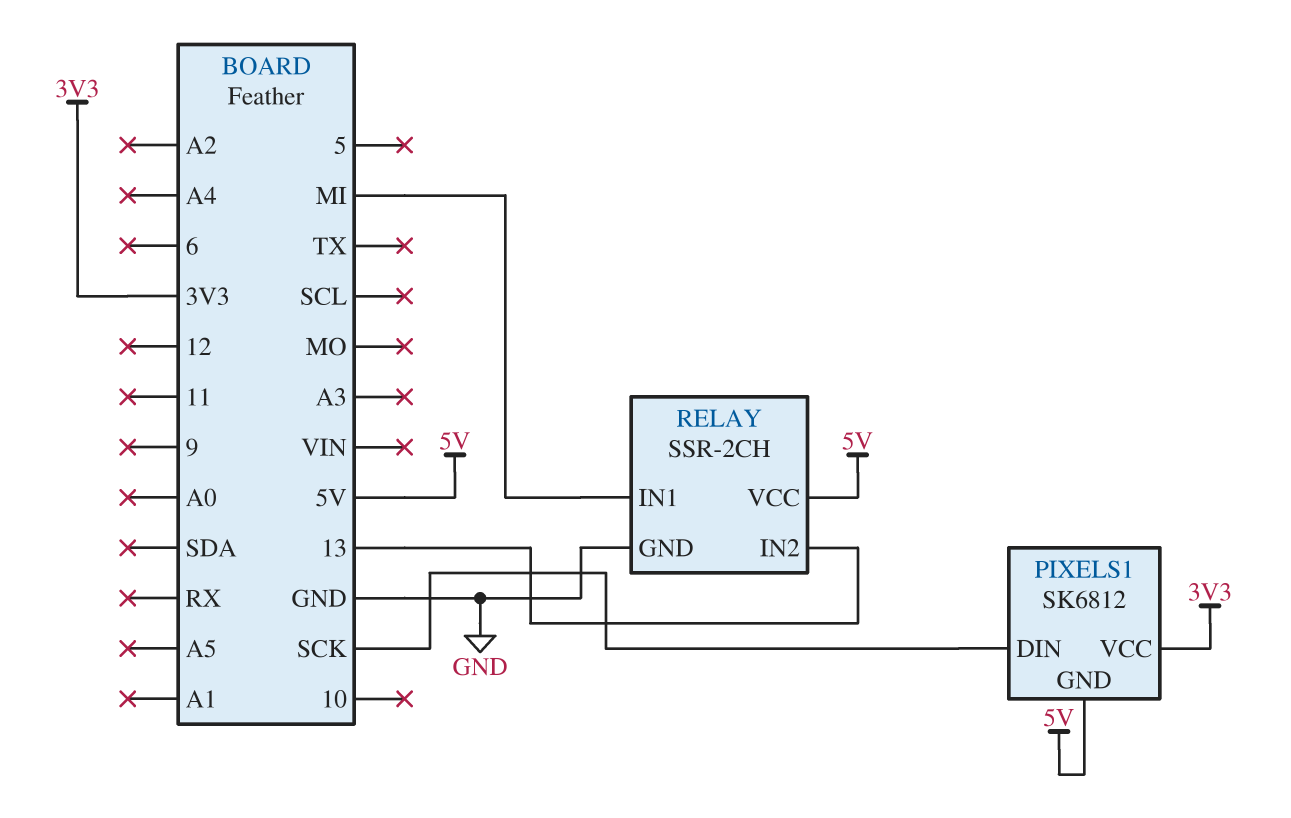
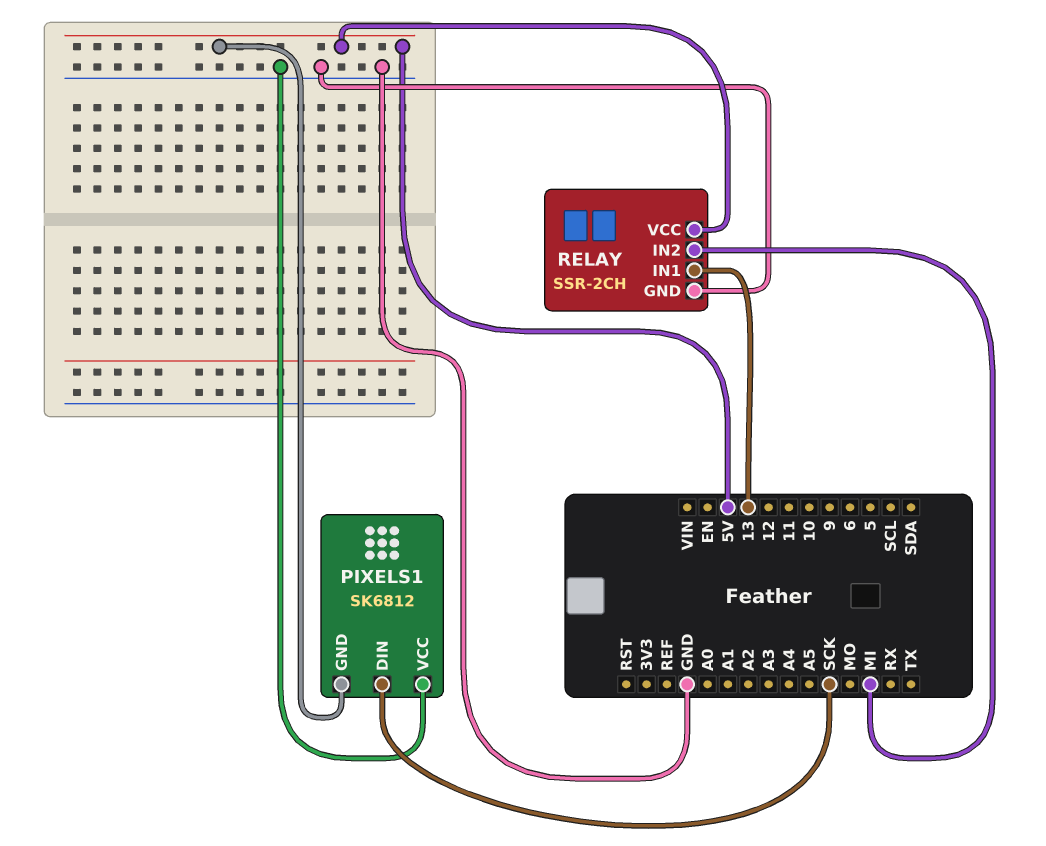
PIXELS1 pin VCC: 3V3 -> GND
RELAY pin IN1: MI -> 13
RELAY pin IN2: 13 -> MI

